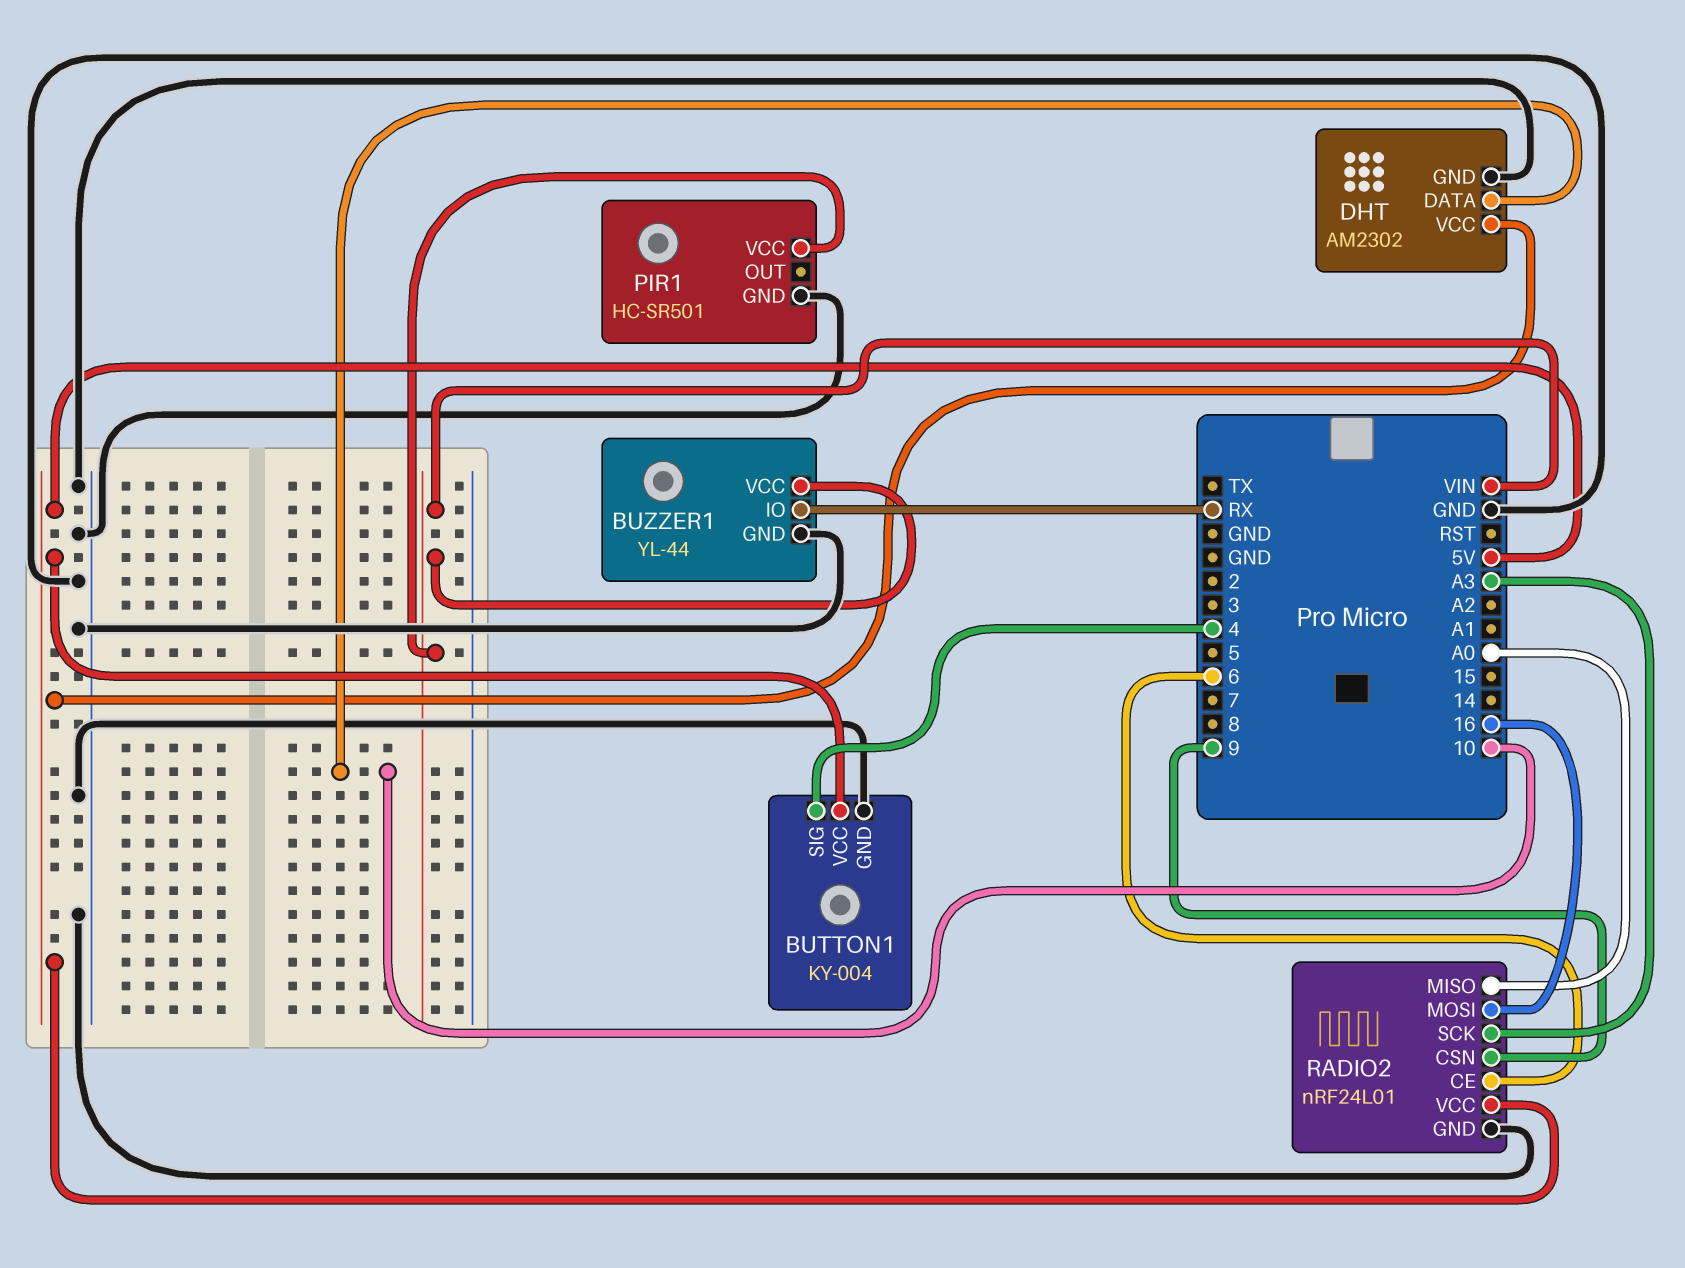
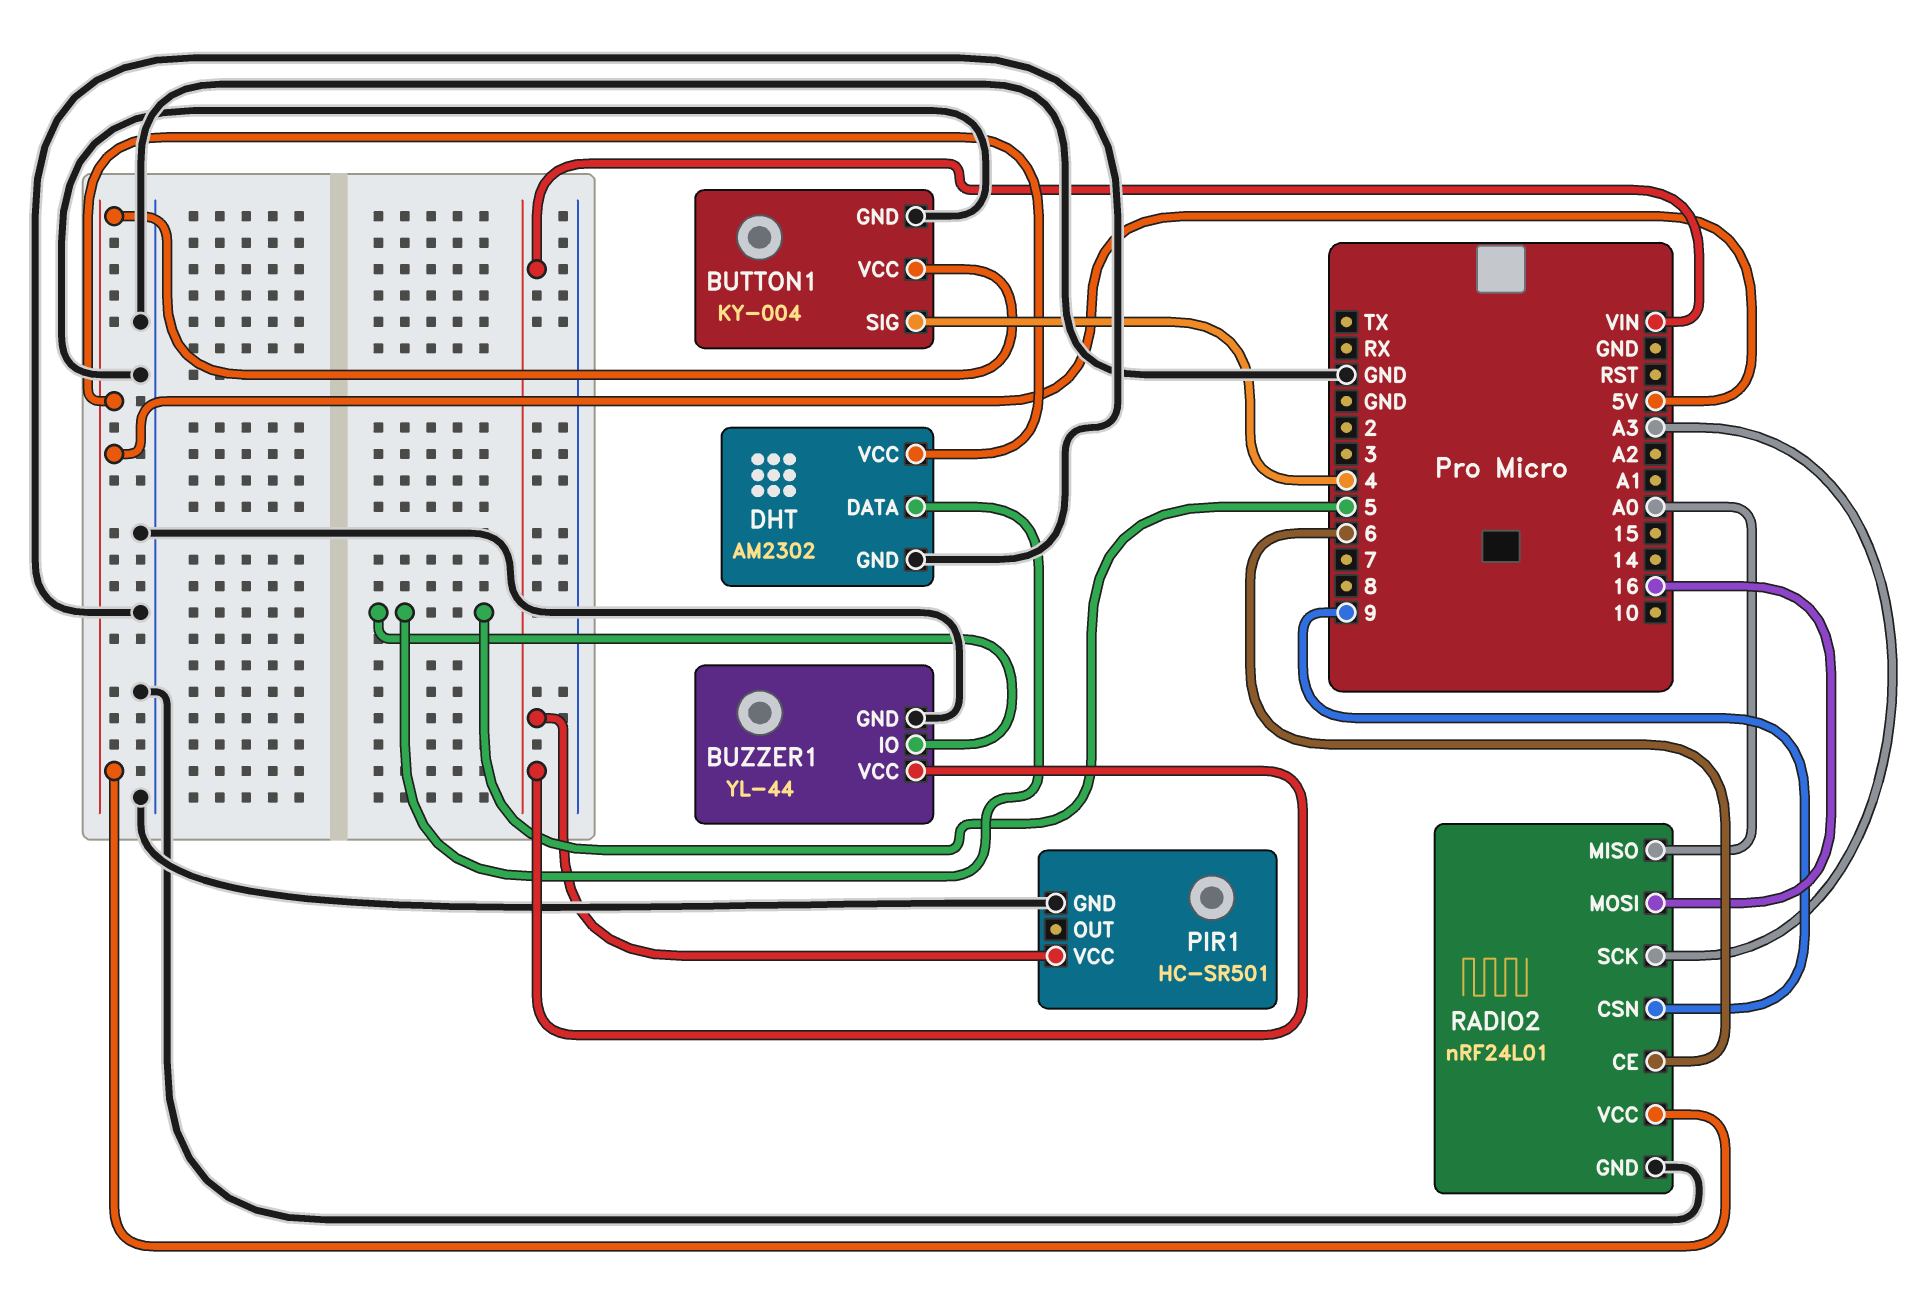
BUZZER1 pin IO: RX -> 5
DHT pin DATA: 10 -> 5

